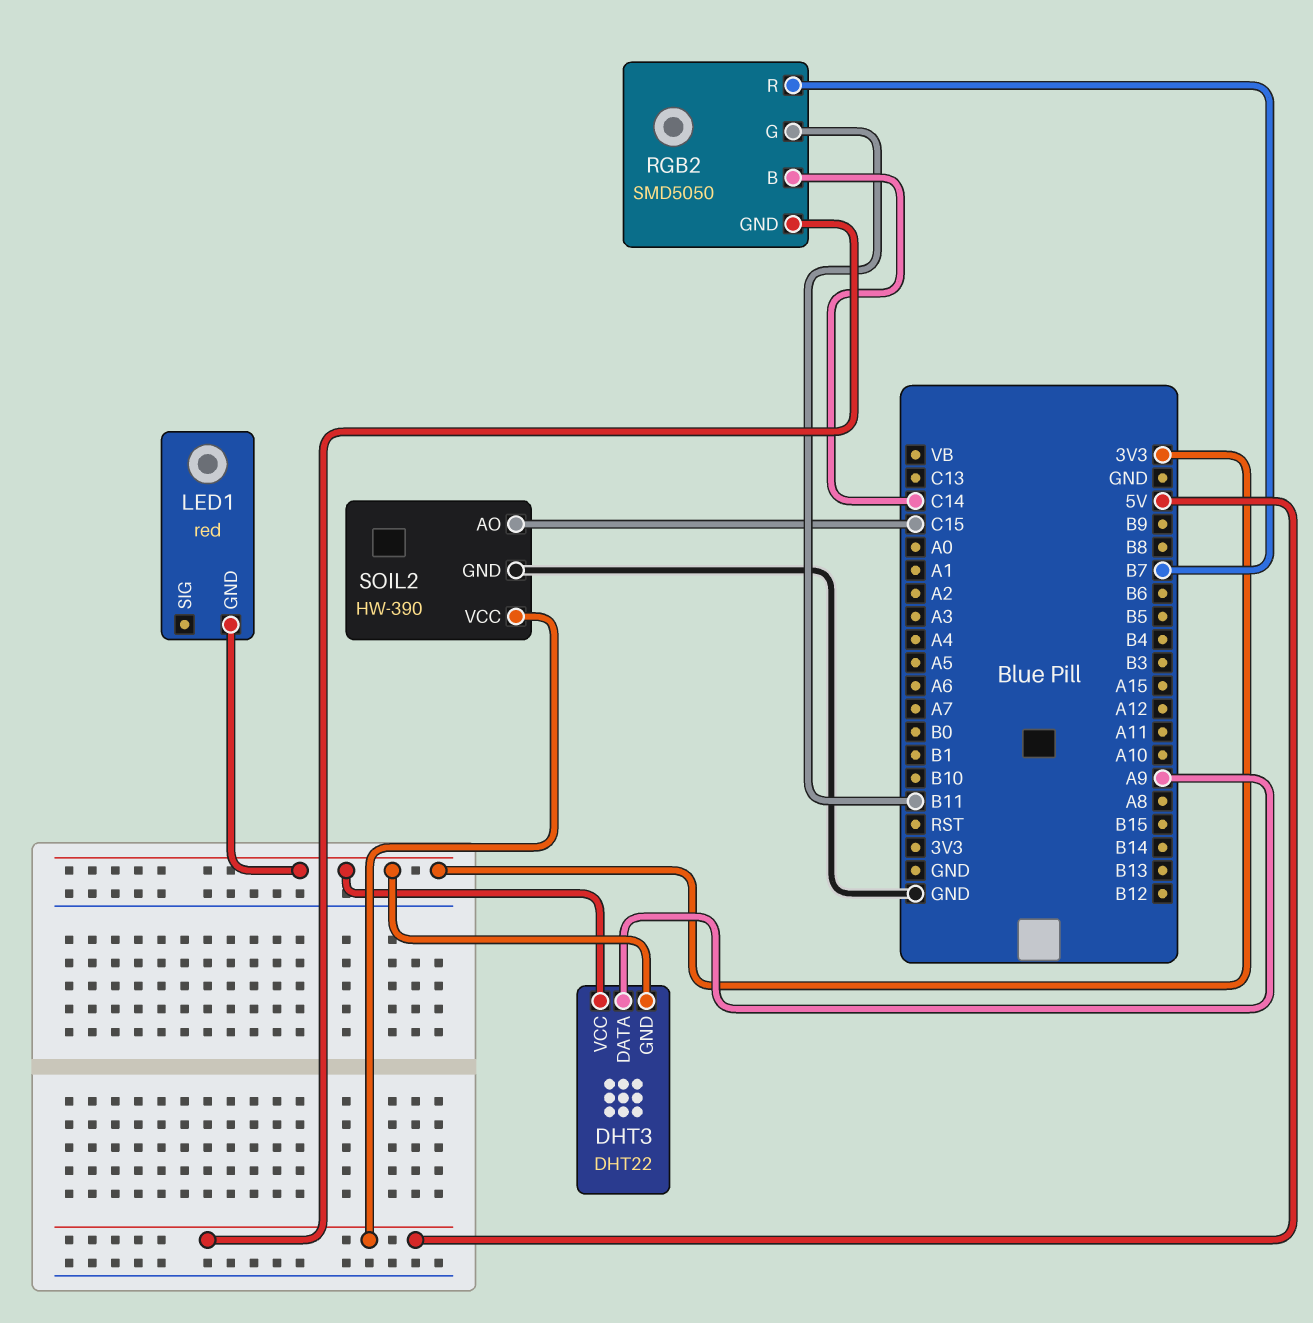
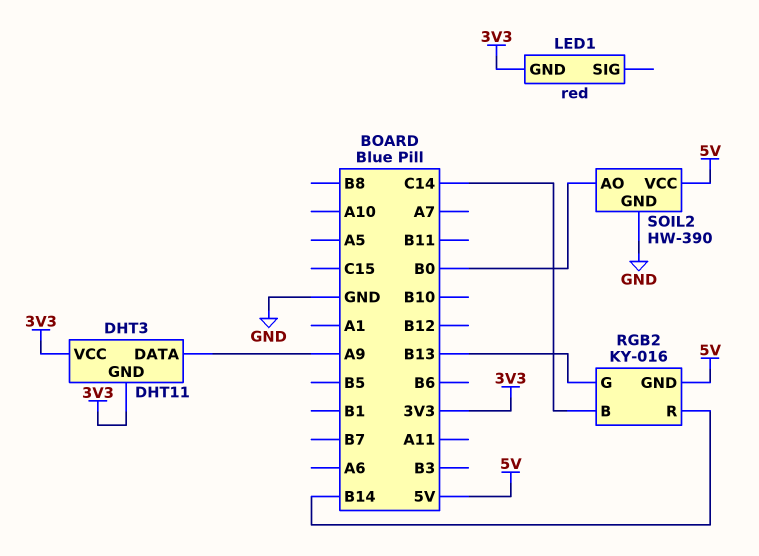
DHT3: DHT22 -> DHT11
RGB2: SMD5050 -> KY-016
RGB2 pin G: B11 -> B13
RGB2 pin R: B7 -> B14
SOIL2 pin AO: C15 -> B0

